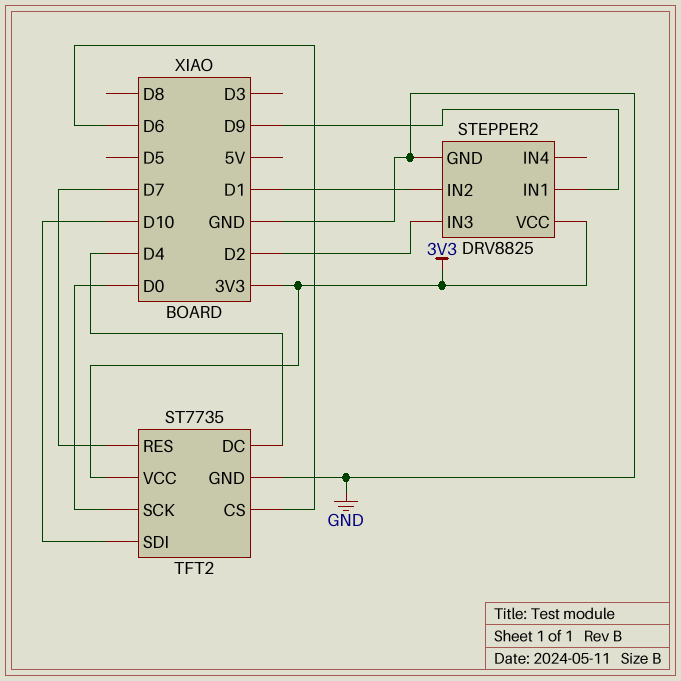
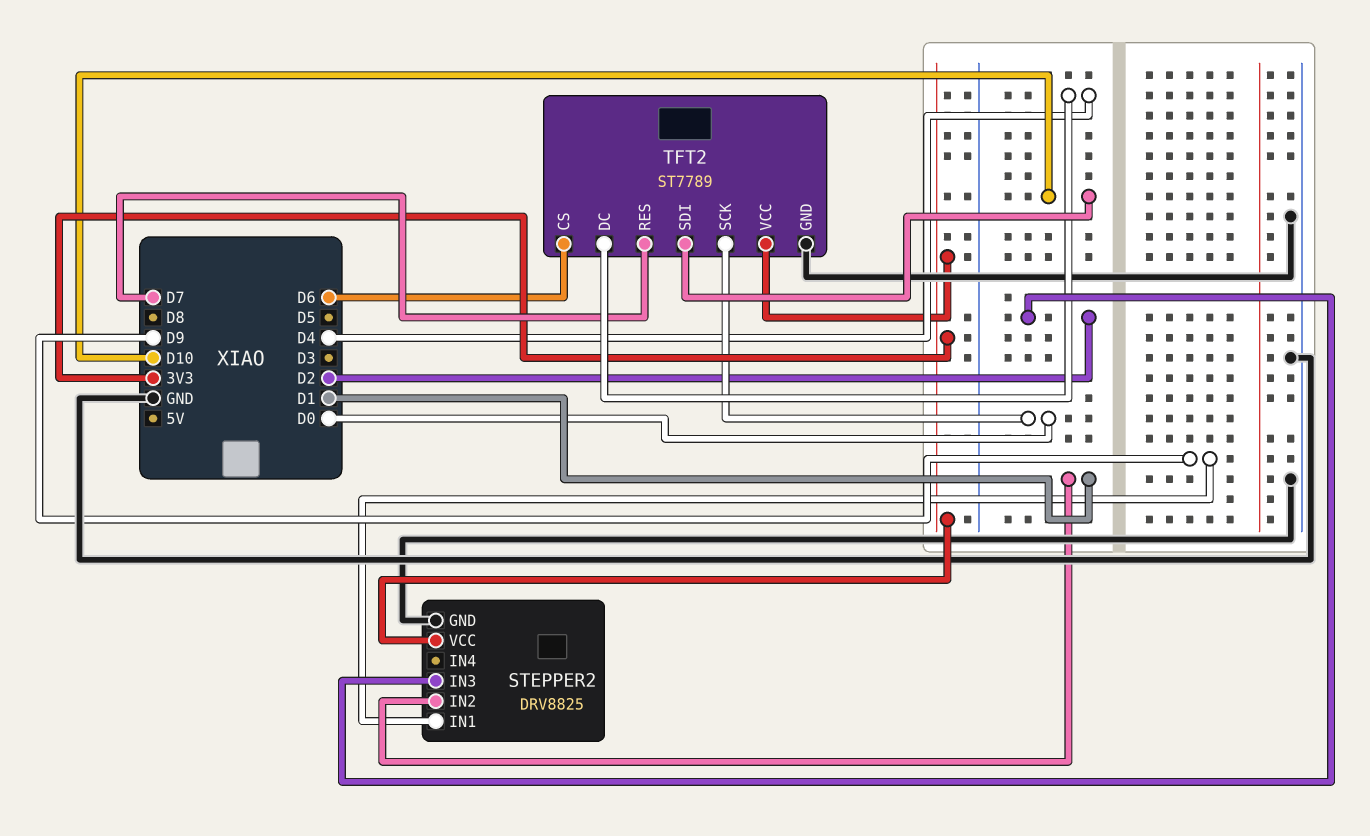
TFT2: ST7735 -> ST7789

